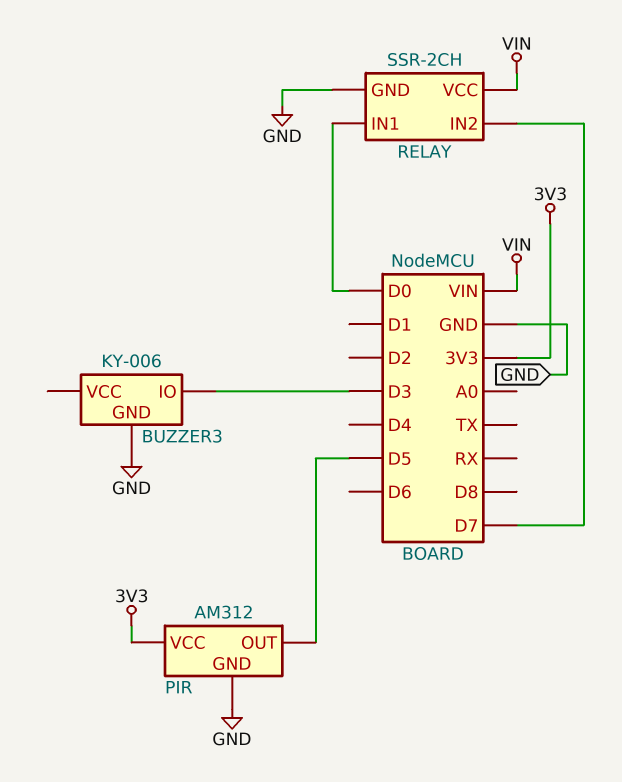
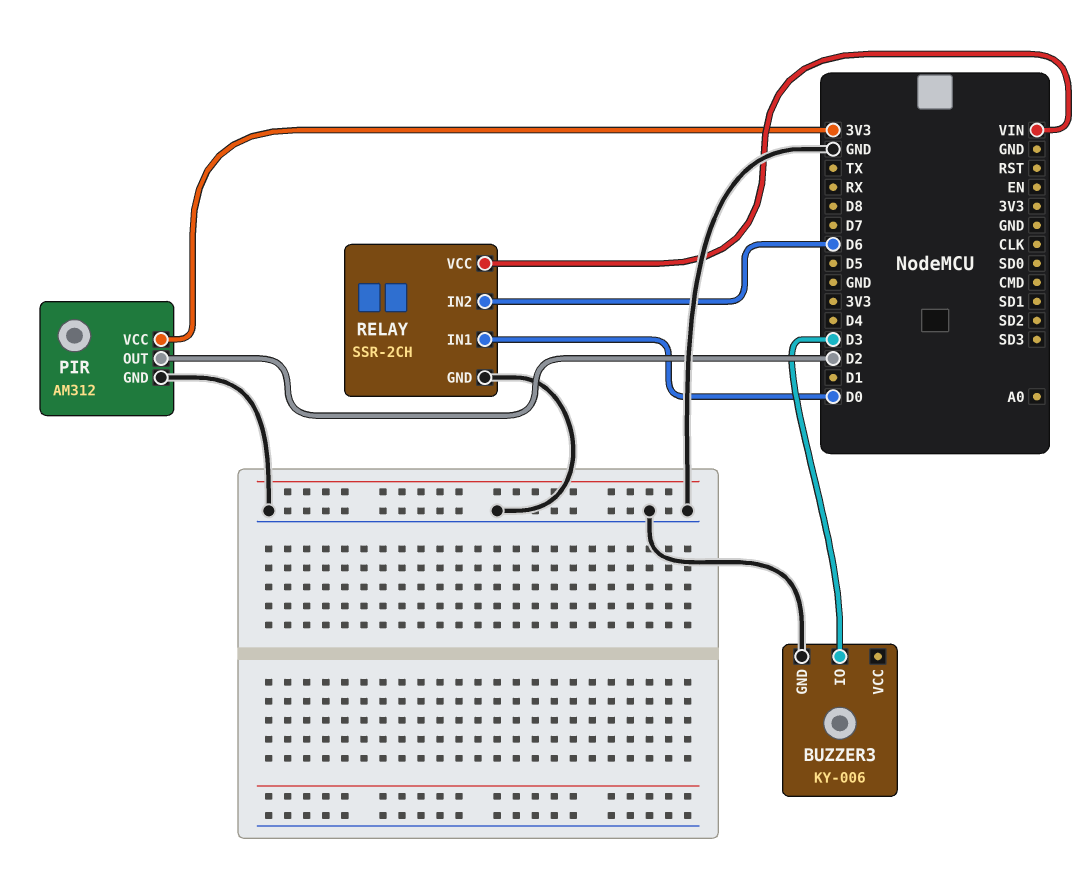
PIR pin OUT: D5 -> D2
RELAY pin IN2: D7 -> D6

